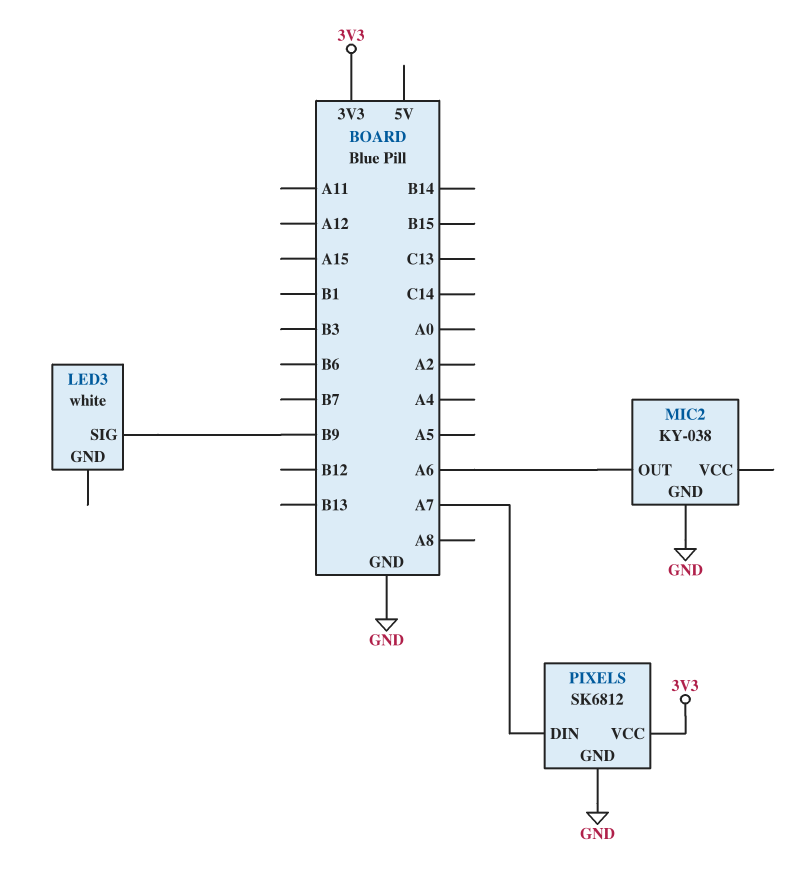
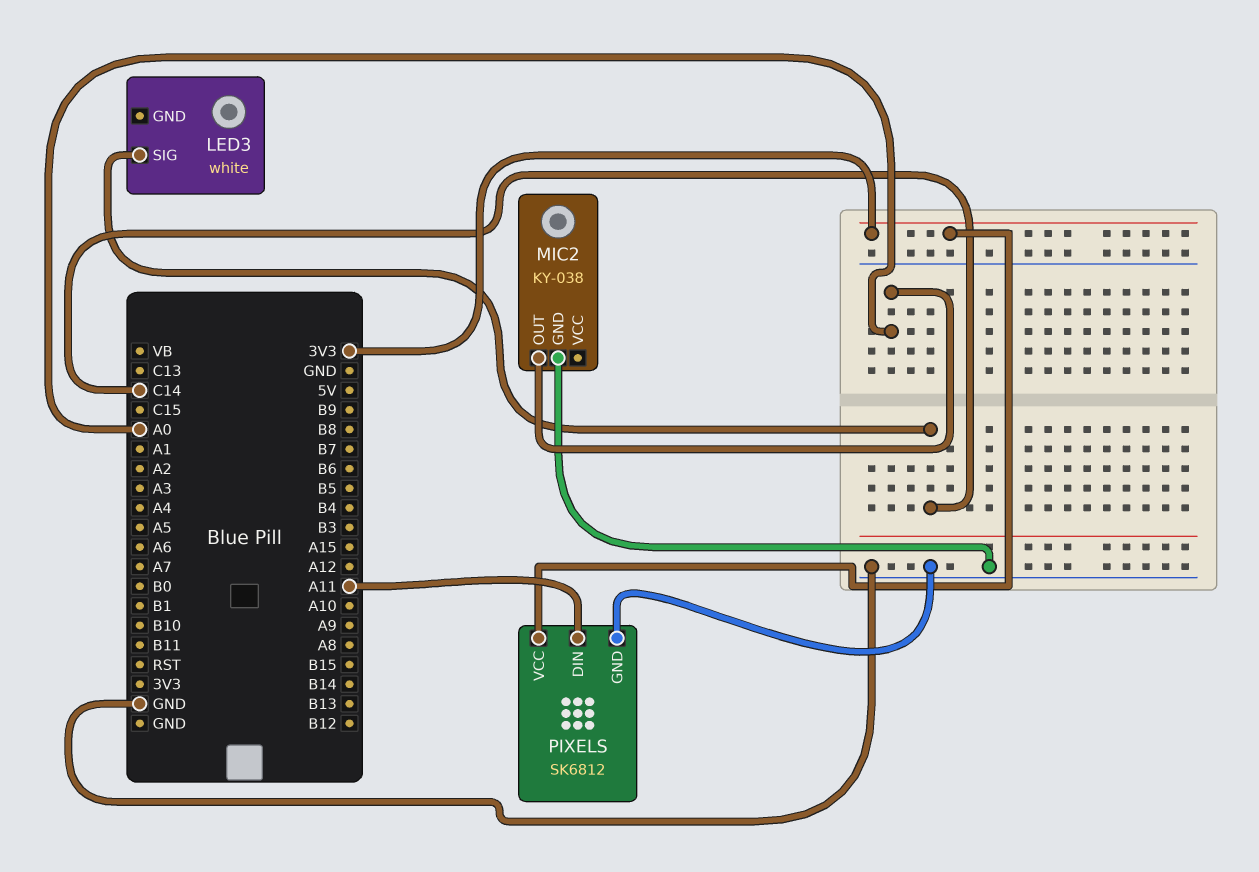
LED3 pin SIG: B9 -> C14
MIC2 pin OUT: A6 -> A0
PIXELS pin DIN: A7 -> A11

